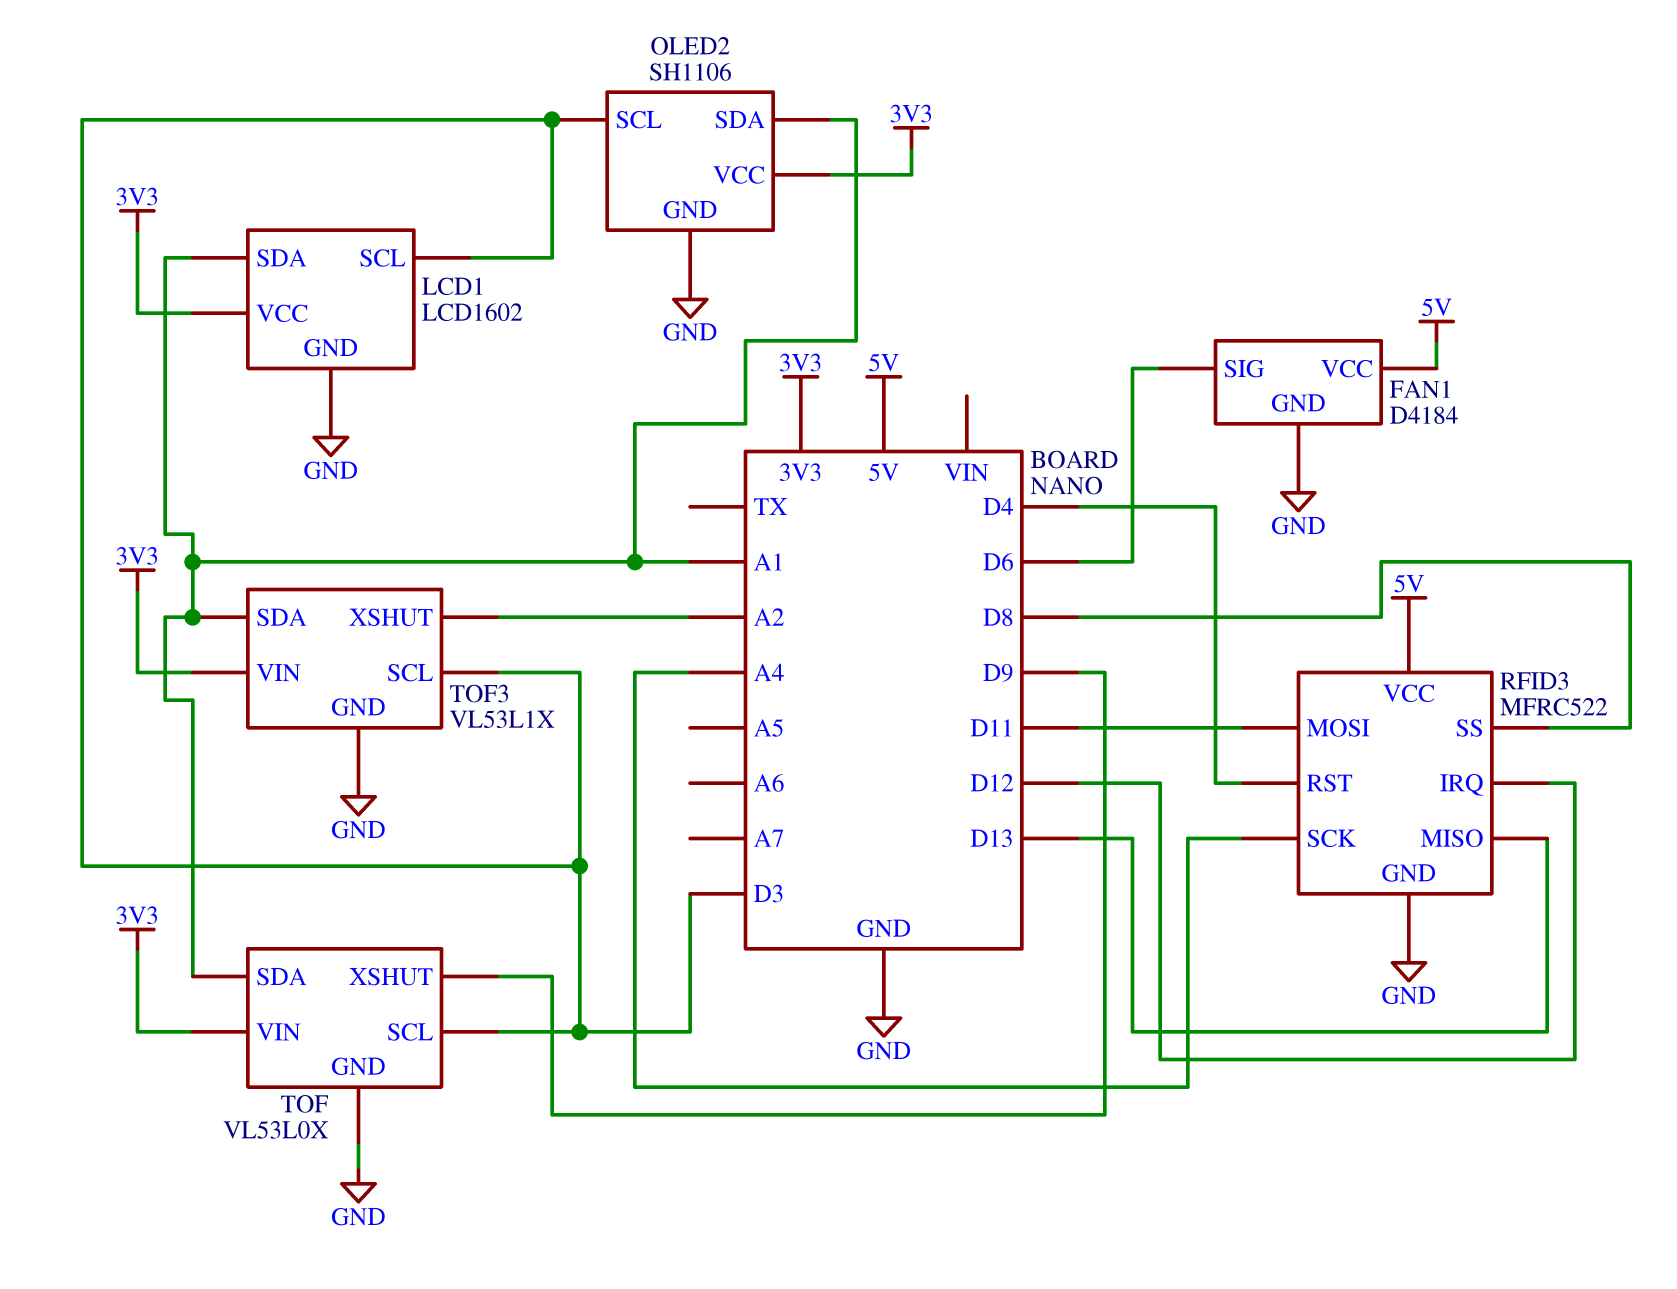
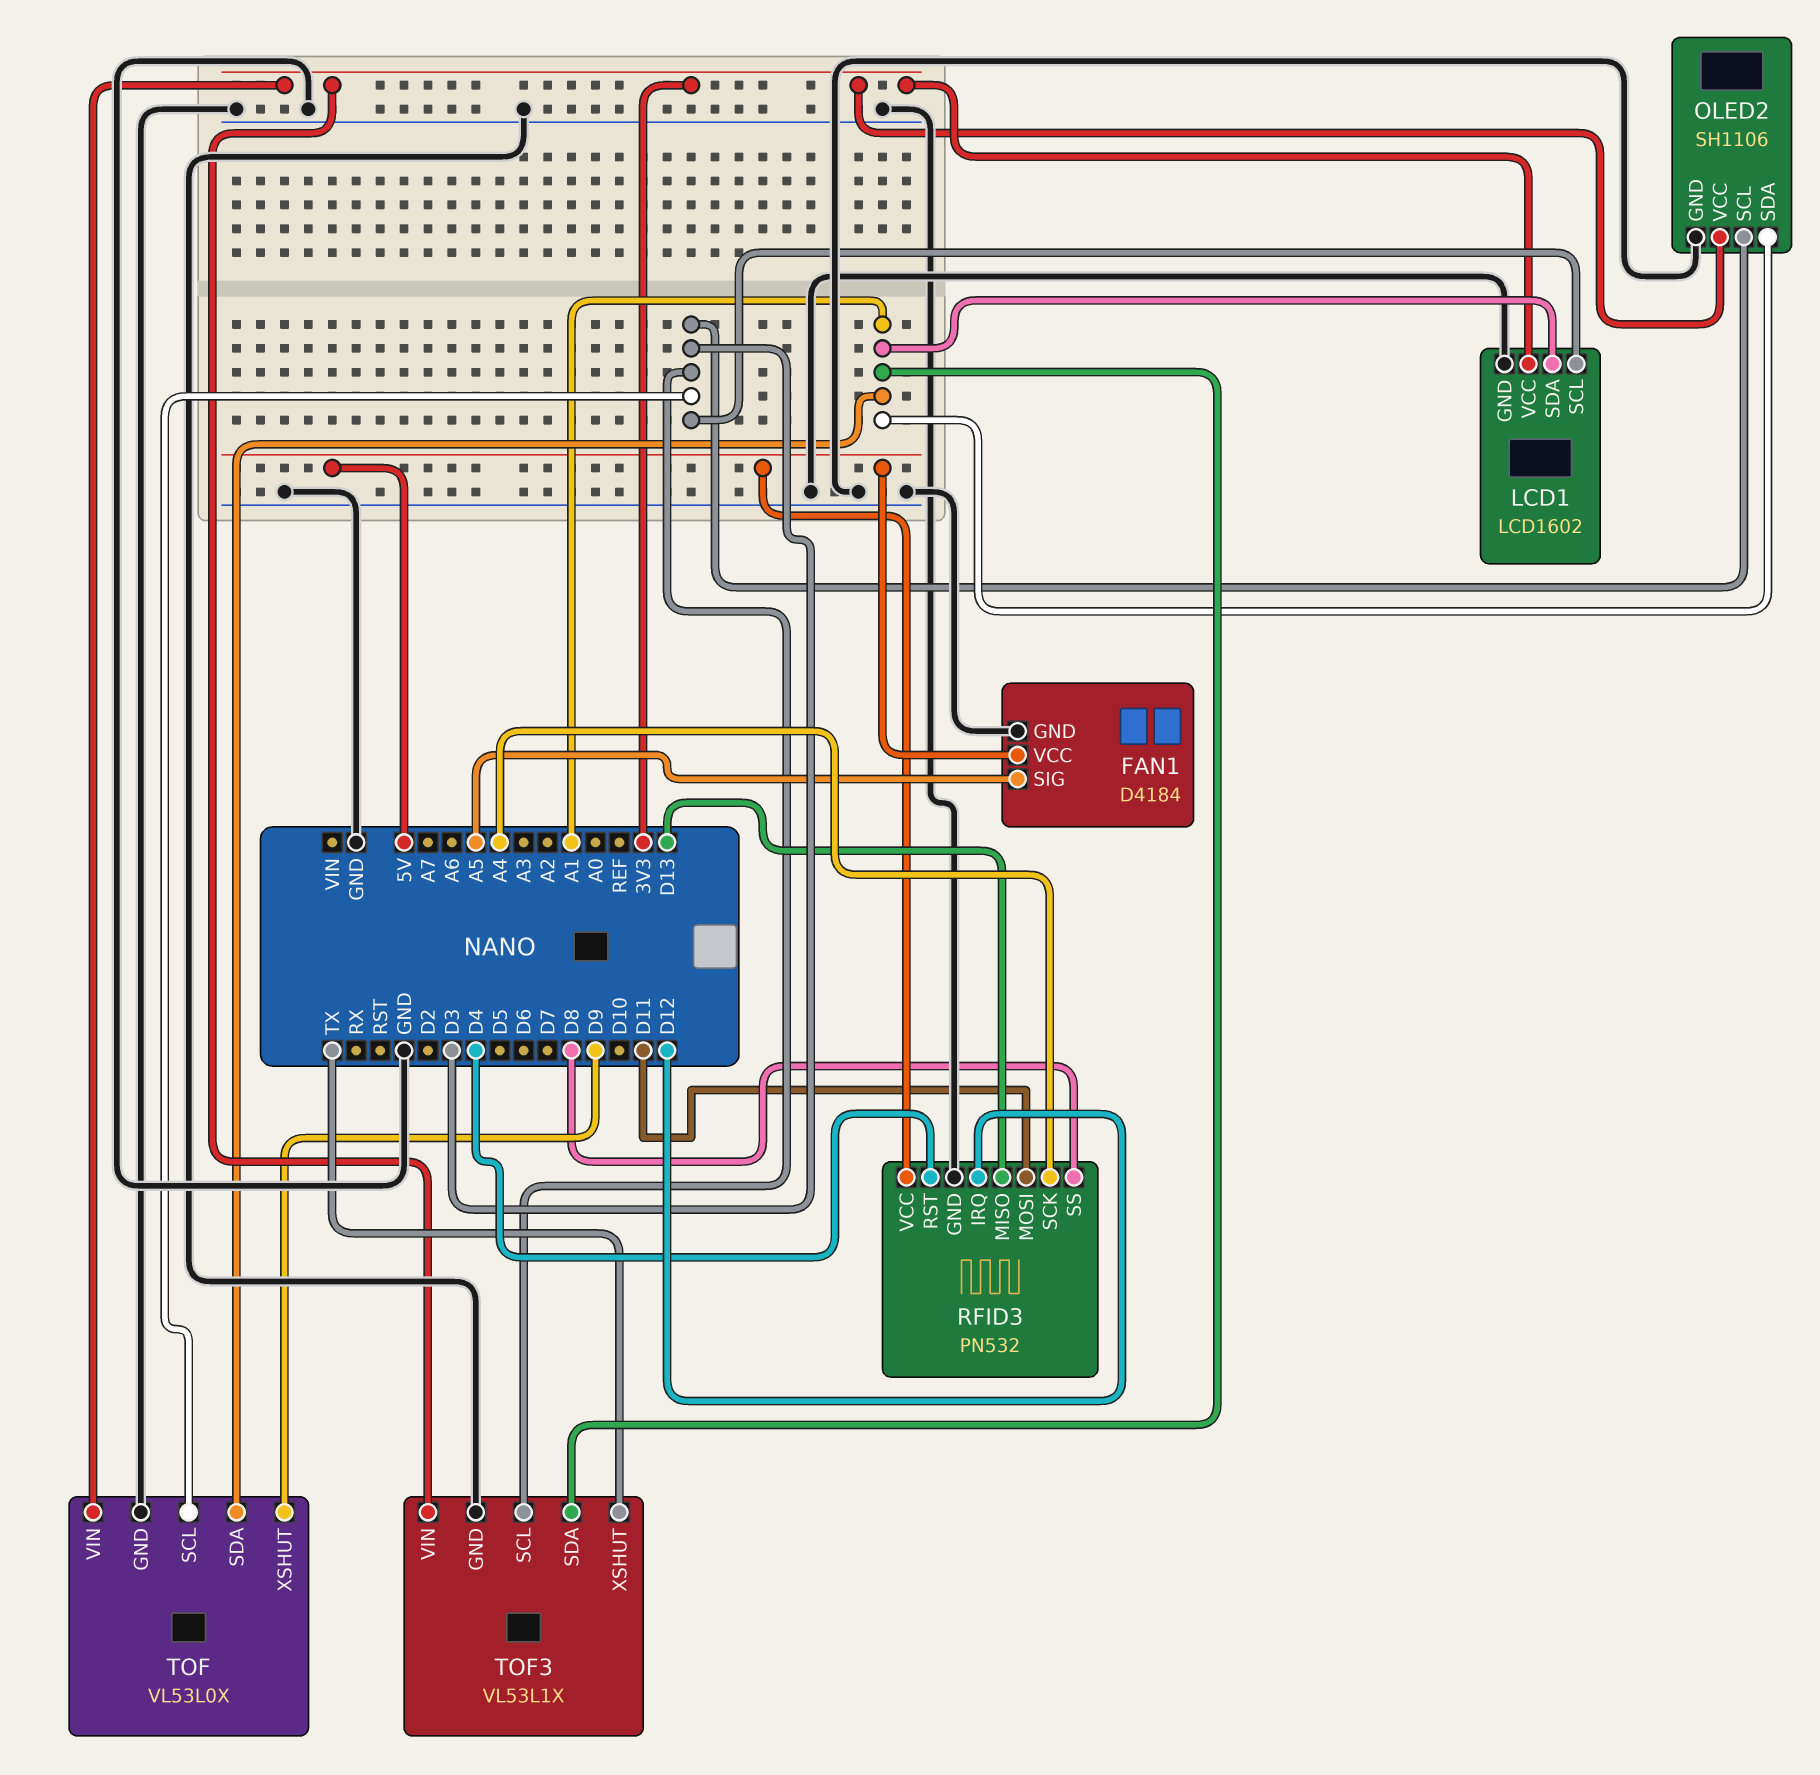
FAN1 pin SIG: D6 -> A5
RFID3: MFRC522 -> PN532
TOF3 pin XSHUT: A2 -> TX

